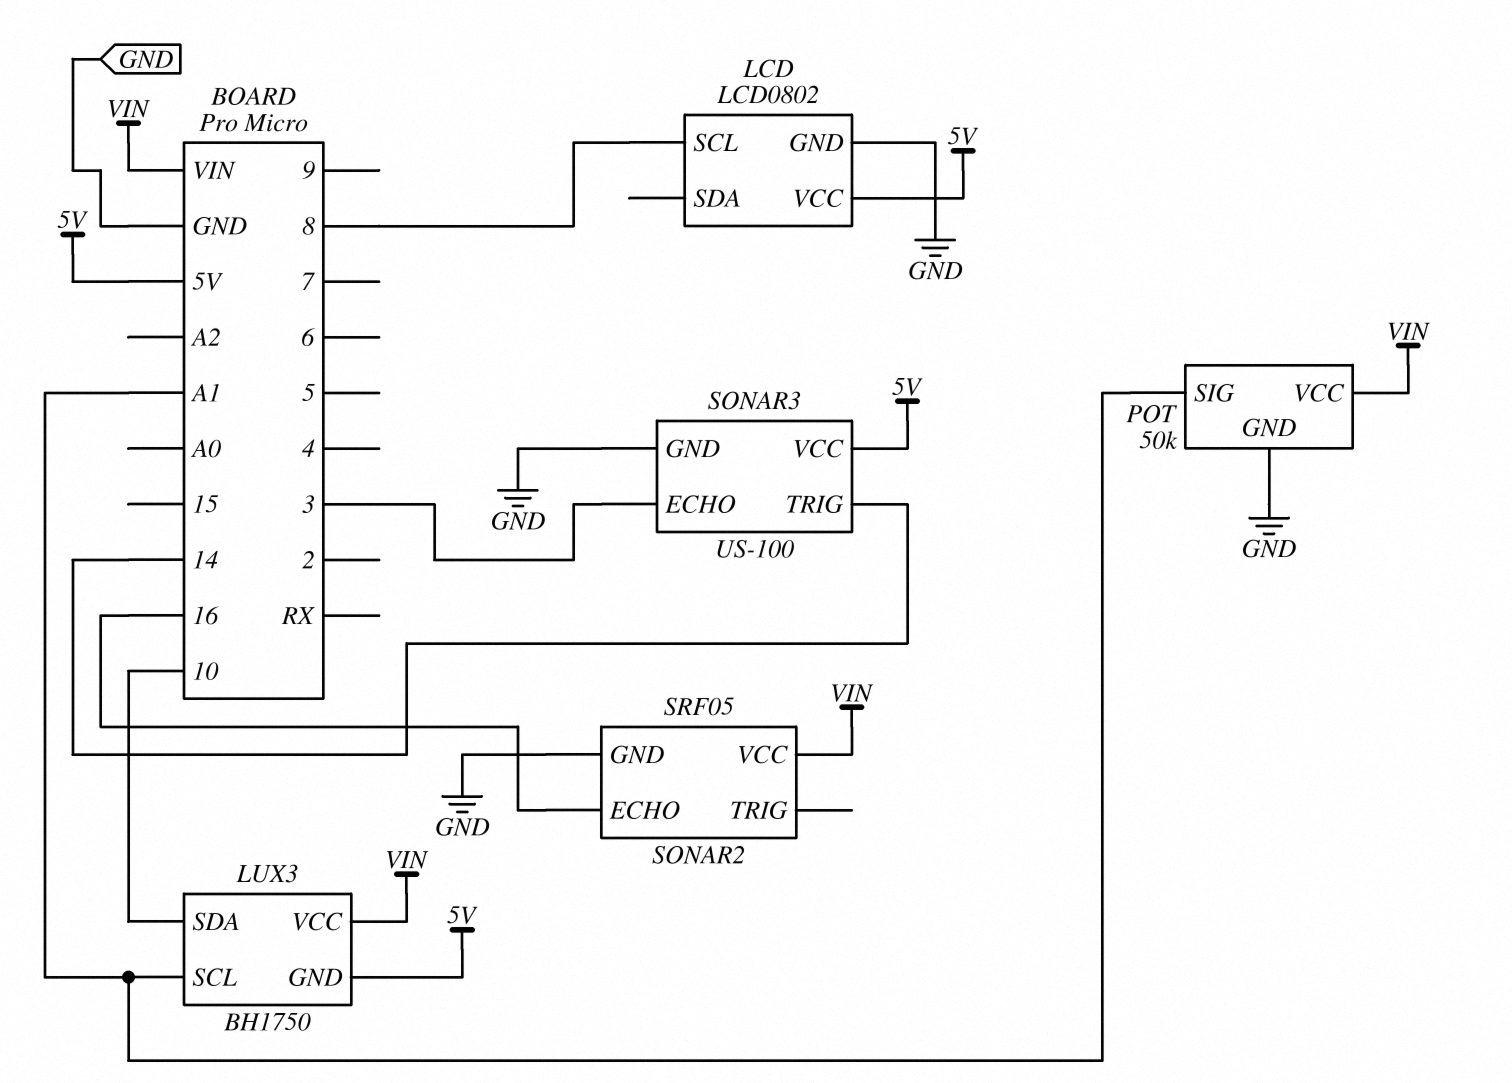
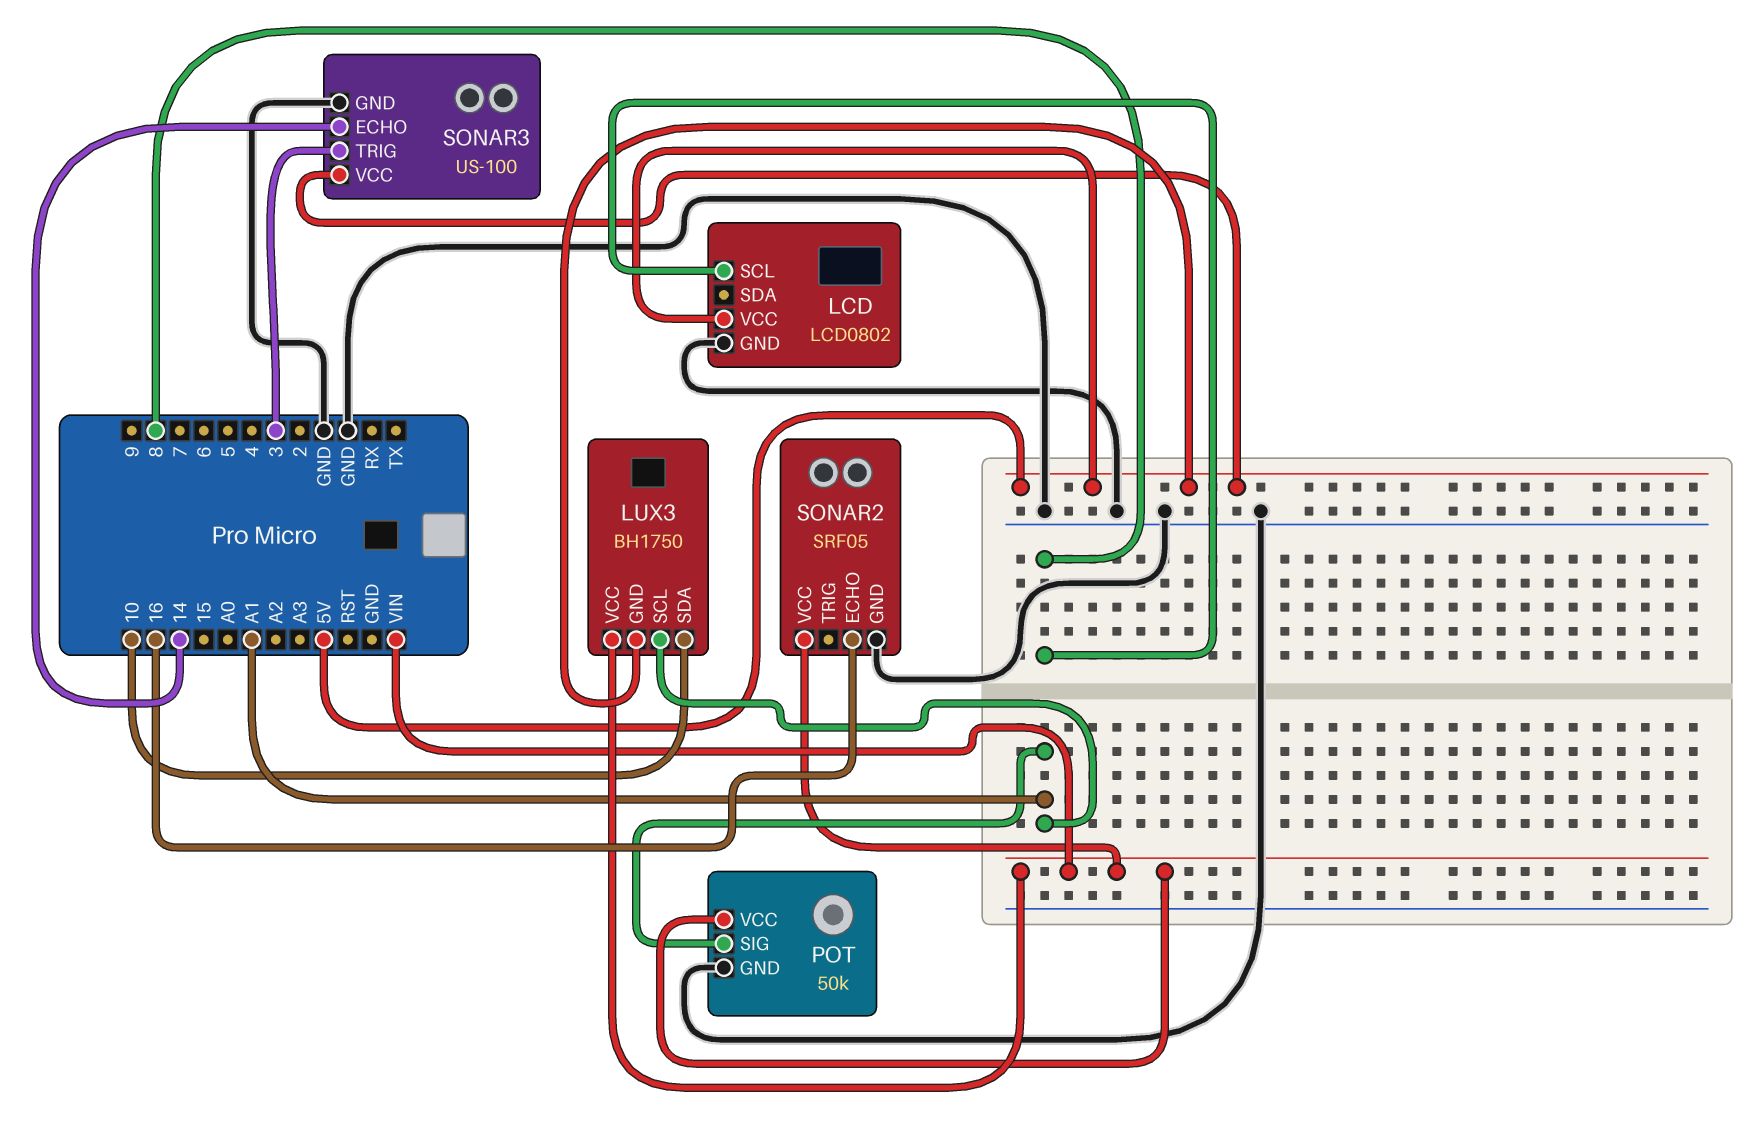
SONAR3 pin ECHO: 3 -> 14
SONAR3 pin TRIG: 14 -> 3

